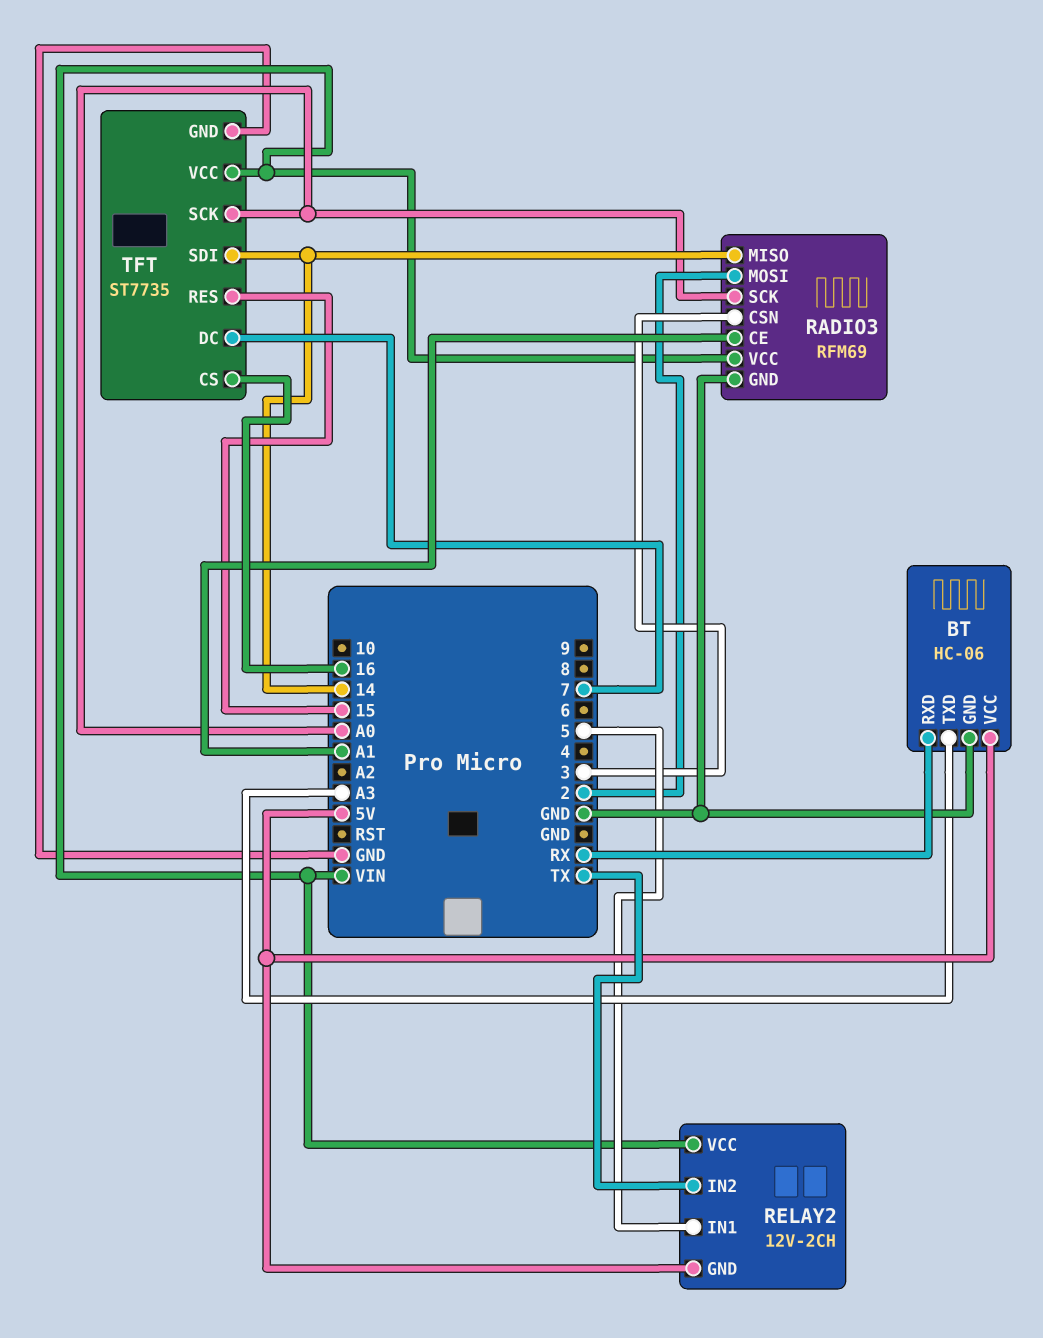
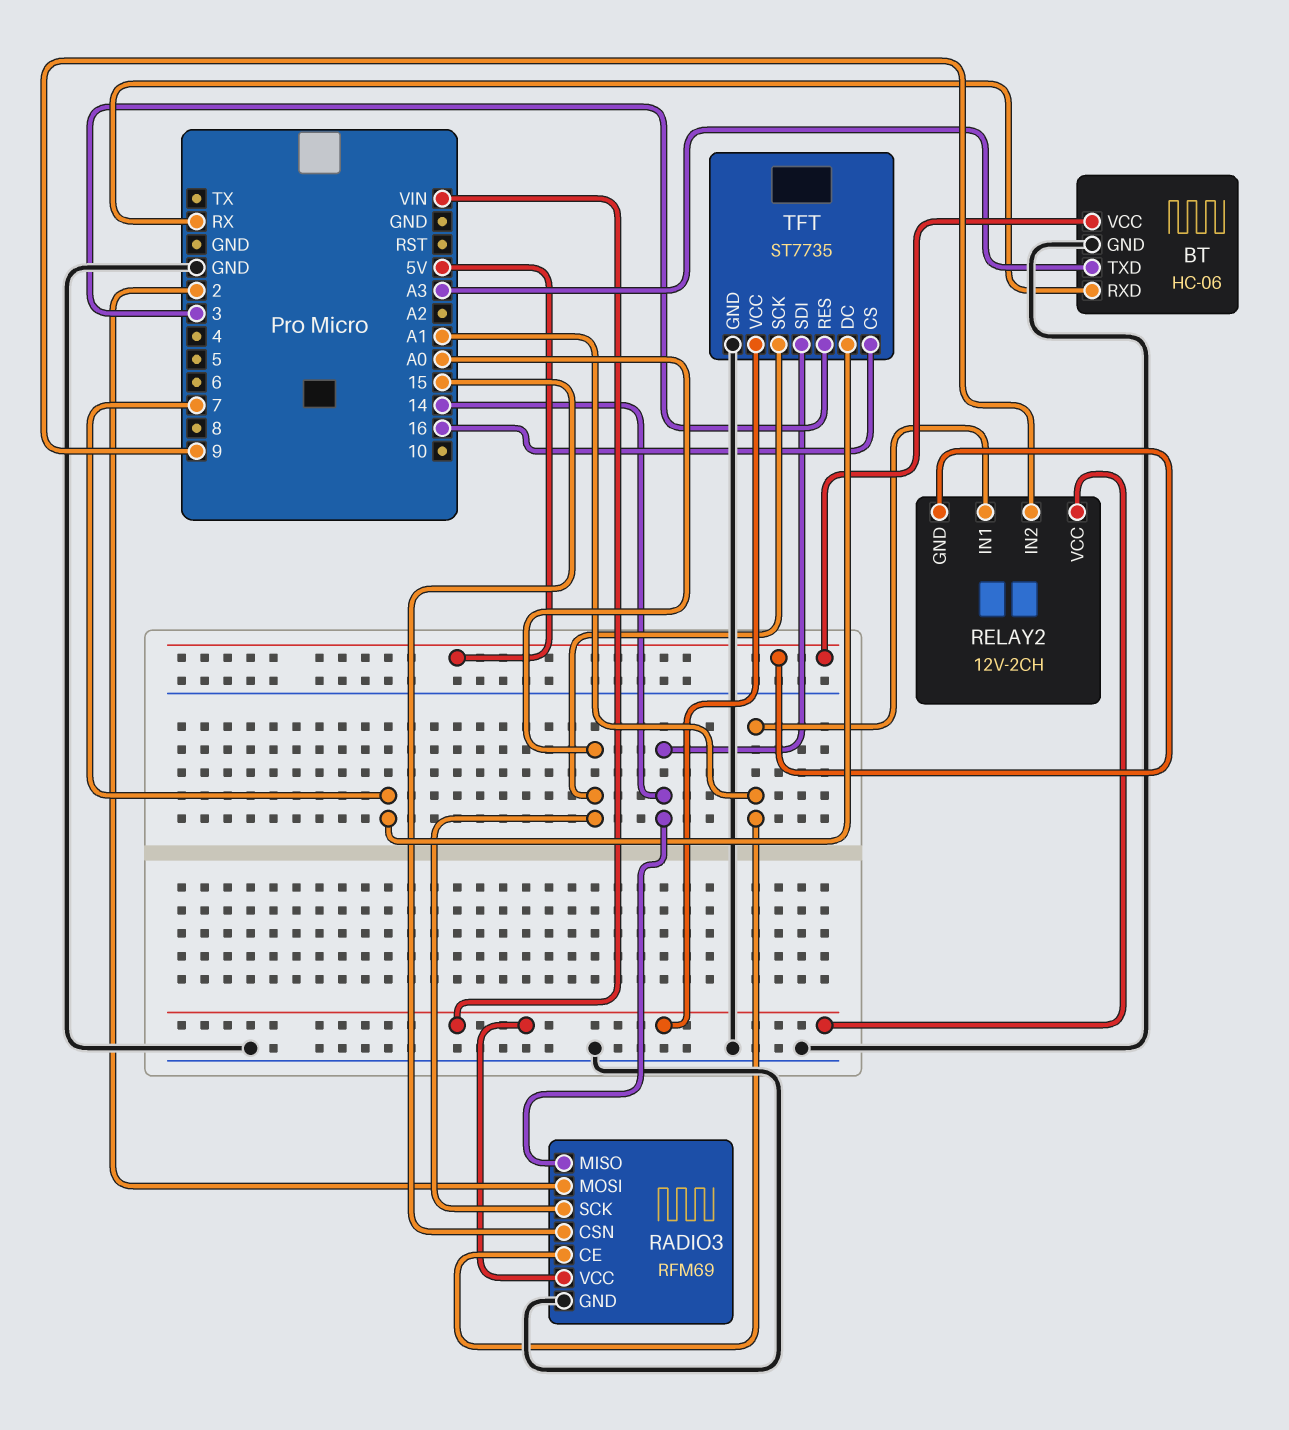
RADIO3 pin CSN: 3 -> 15
RELAY2 pin IN1: 5 -> A1
RELAY2 pin IN2: TX -> 9
TFT pin RES: 15 -> 3

